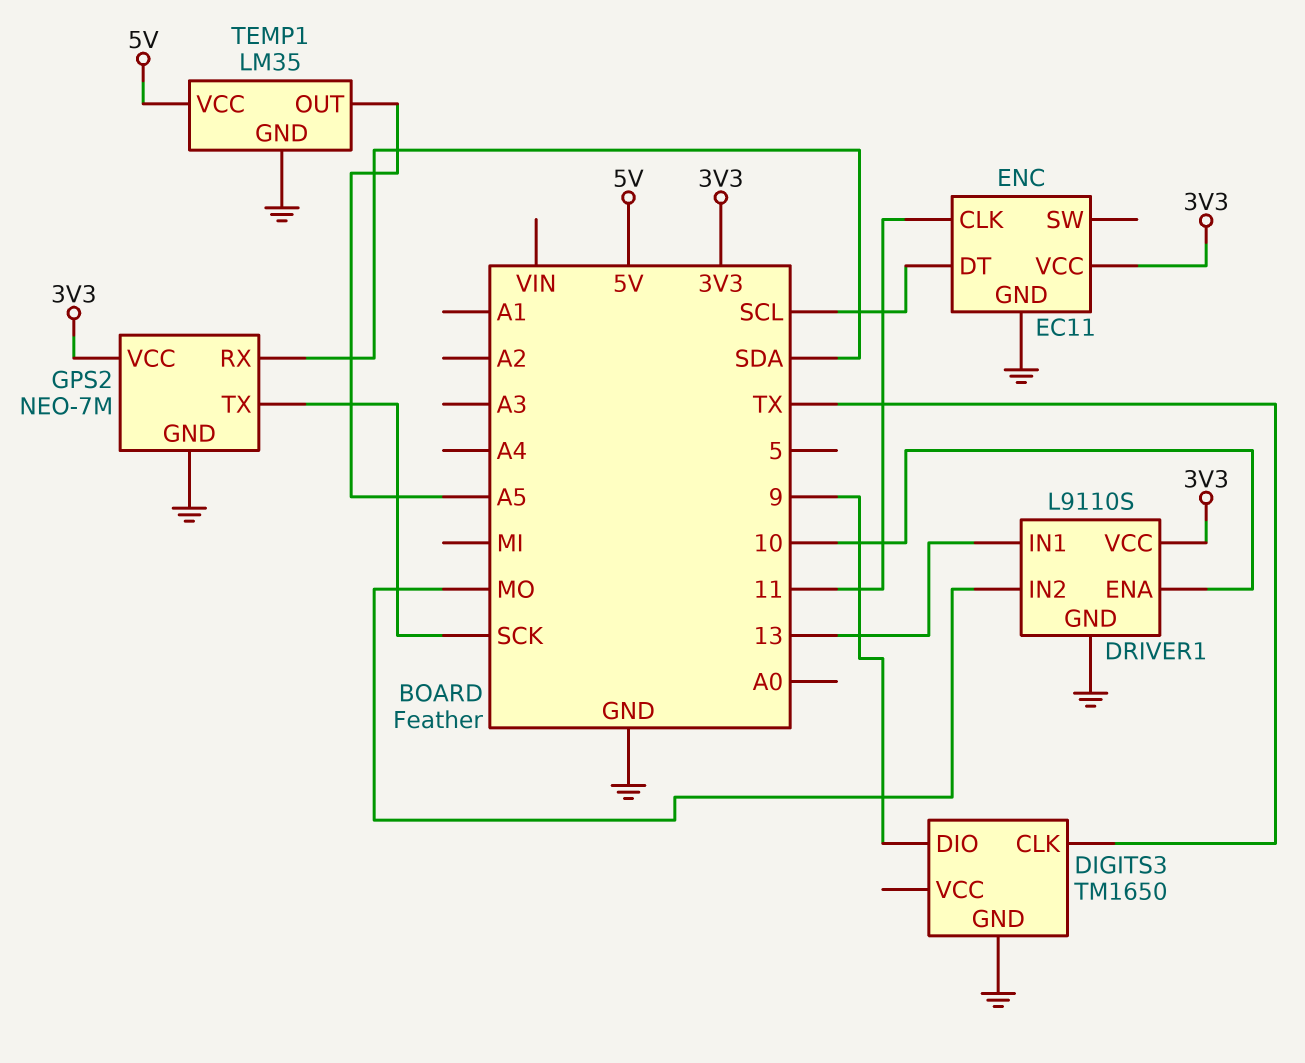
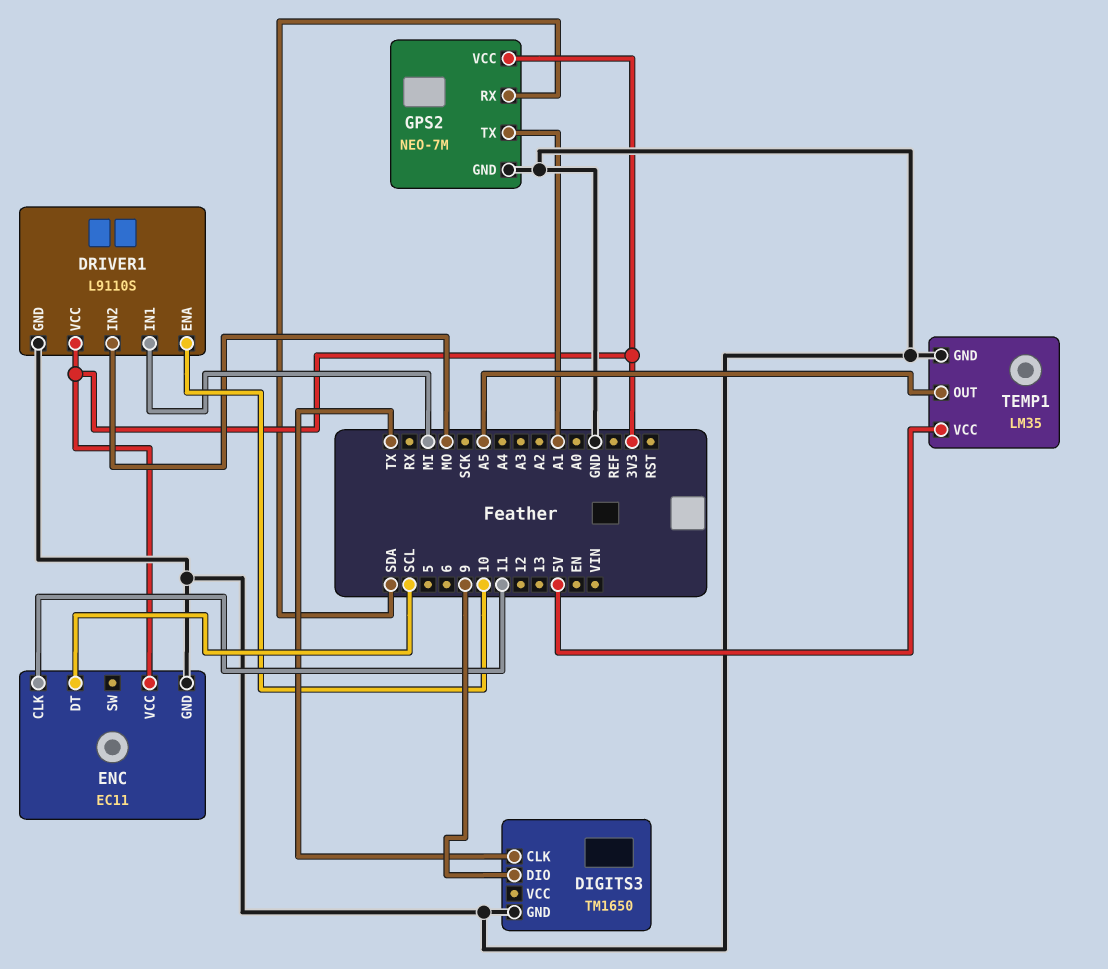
DRIVER1 pin IN1: 13 -> MI
GPS2 pin TX: SCK -> A1

